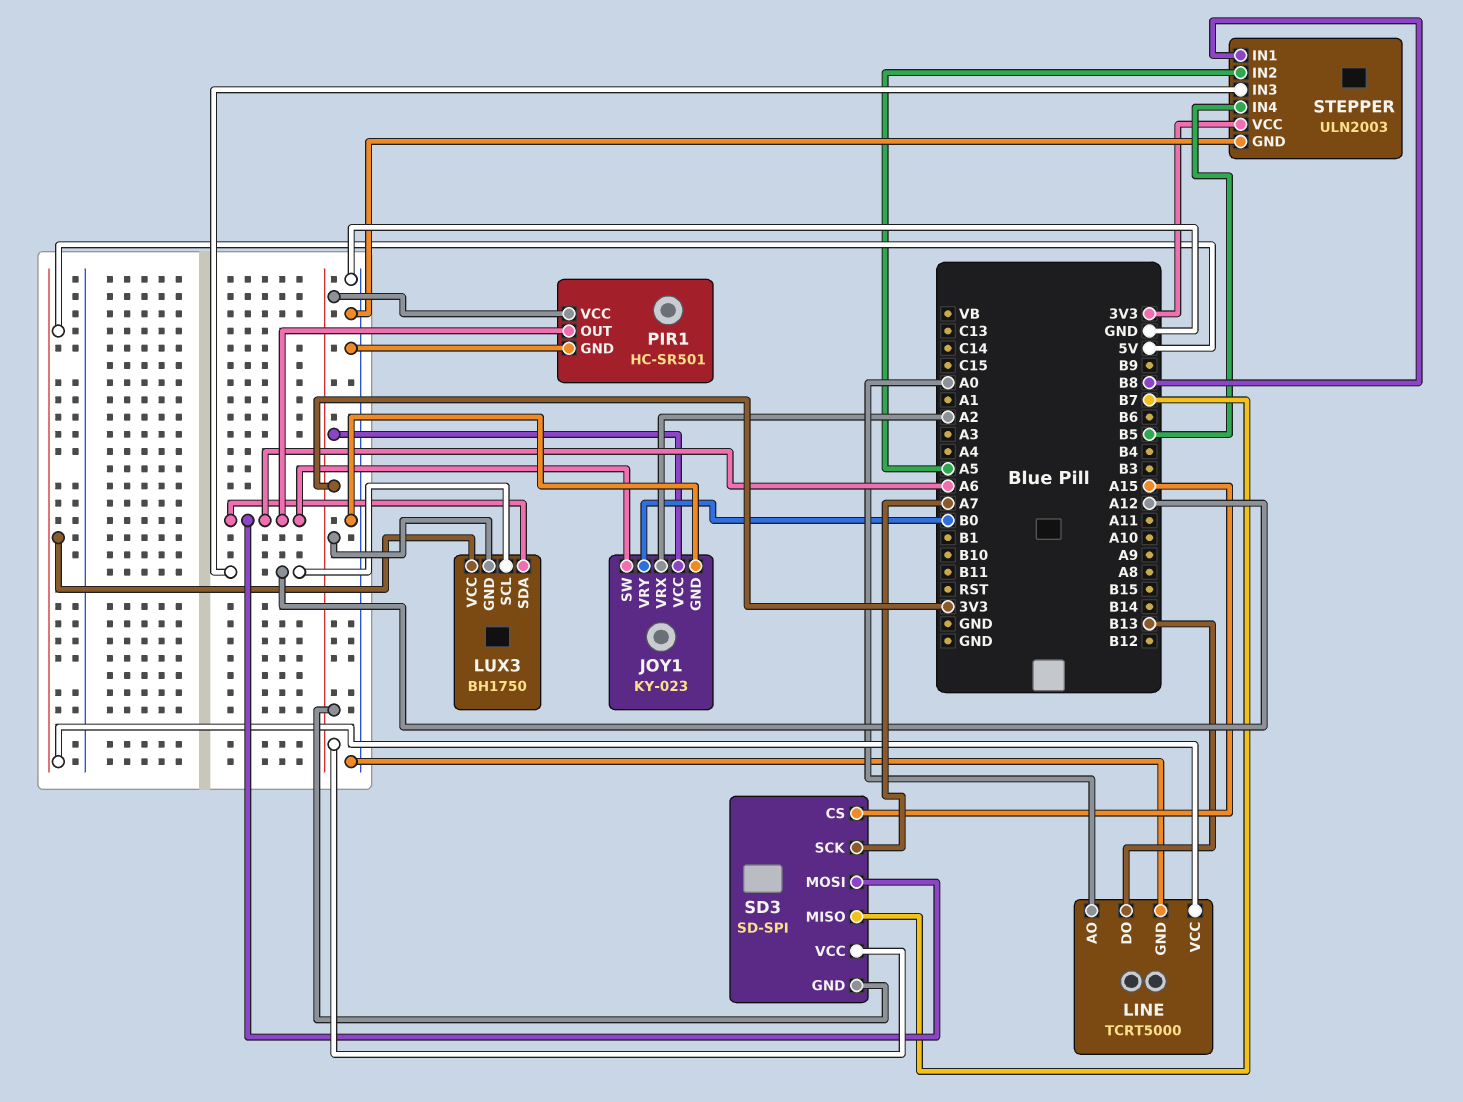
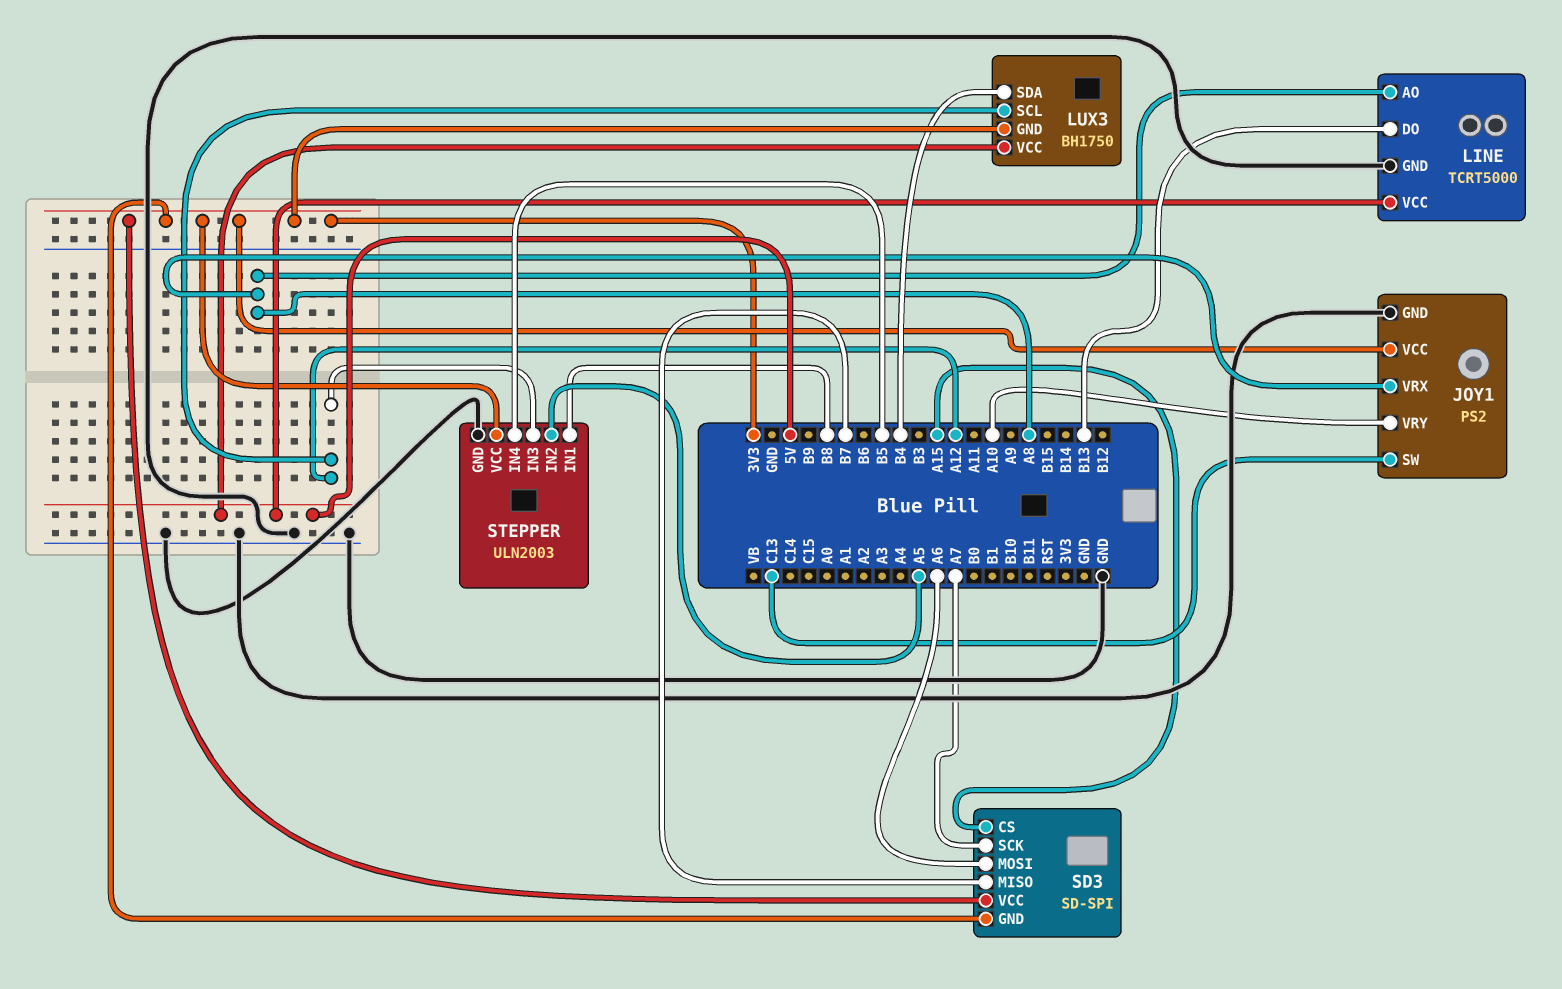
JOY1: KY-023 -> PS2
JOY1 pin SW: A6 -> C13
JOY1 pin VRX: A2 -> A8
JOY1 pin VRY: B0 -> A10
LINE pin AO: A0 -> A8
LUX3 pin SDA: A6 -> B4
PIR1: HC-SR501 -> none
PIR1 pin GND: GND -> none
PIR1 pin OUT: A6 -> none
PIR1 pin VCC: 3V3 -> none

